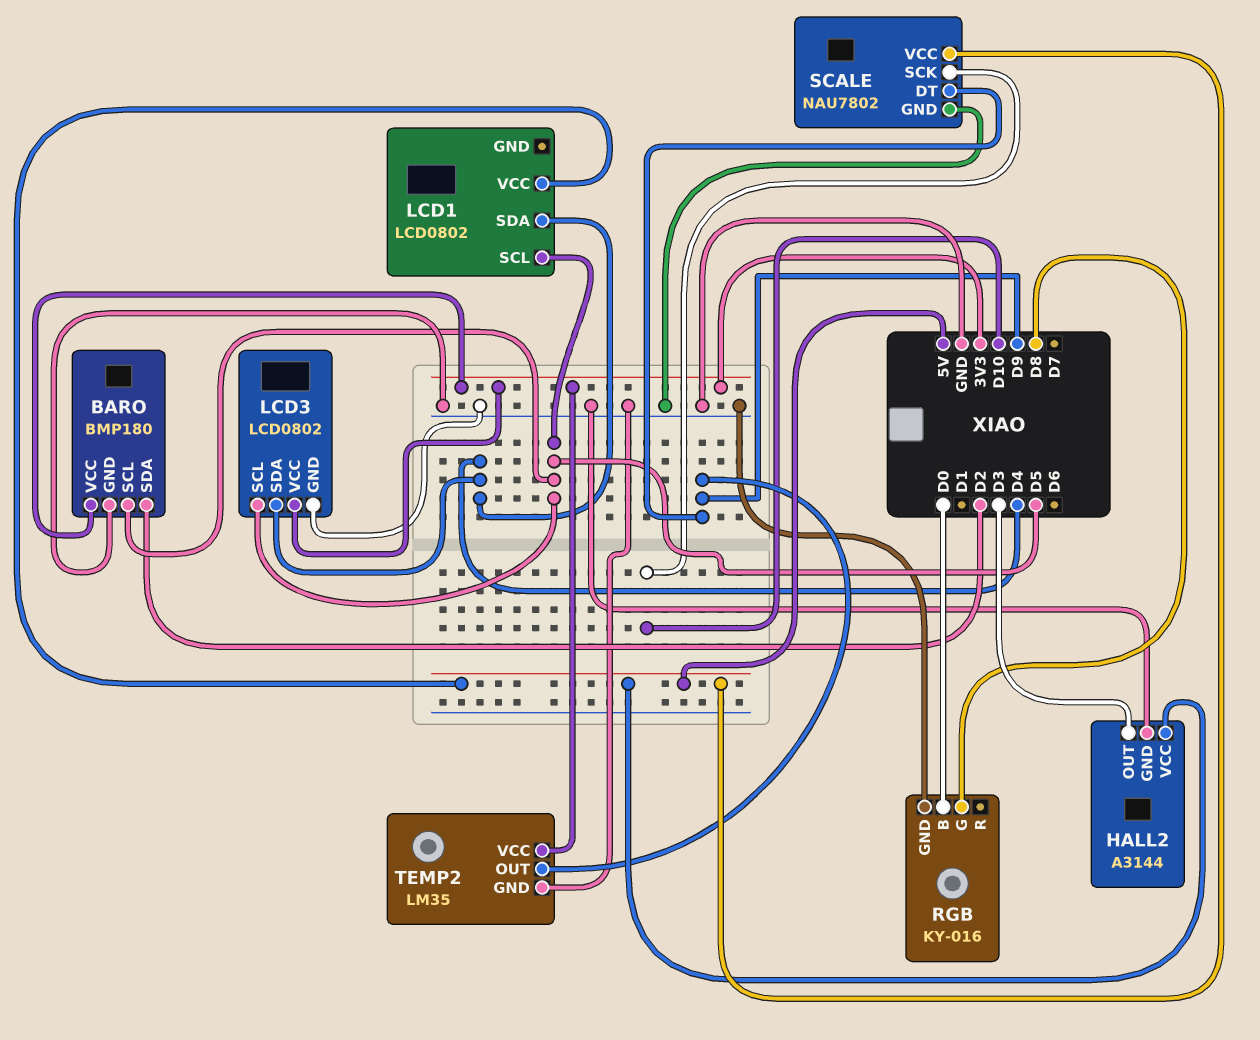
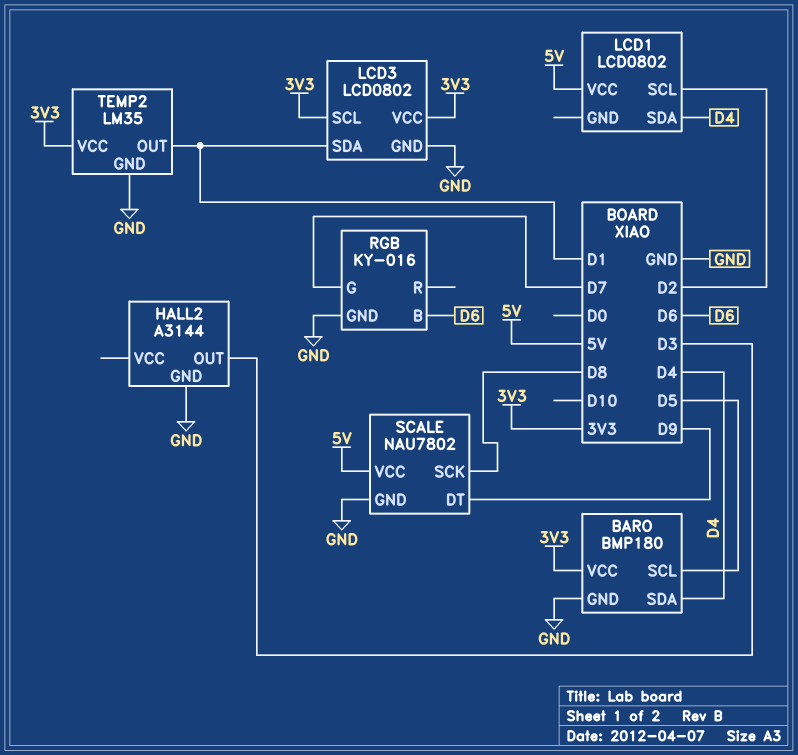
BARO pin SDA: D2 -> D4
HALL2 pin VCC: 5V -> none
LCD1 pin SCL: D5 -> D2
LCD3 pin SCL: D5 -> 3V3
LCD3 pin SDA: D4 -> D1
RGB pin B: D0 -> D6
RGB pin G: D8 -> D7
SCALE pin SCK: D10 -> D8
TEMP2 pin OUT: D9 -> D1

